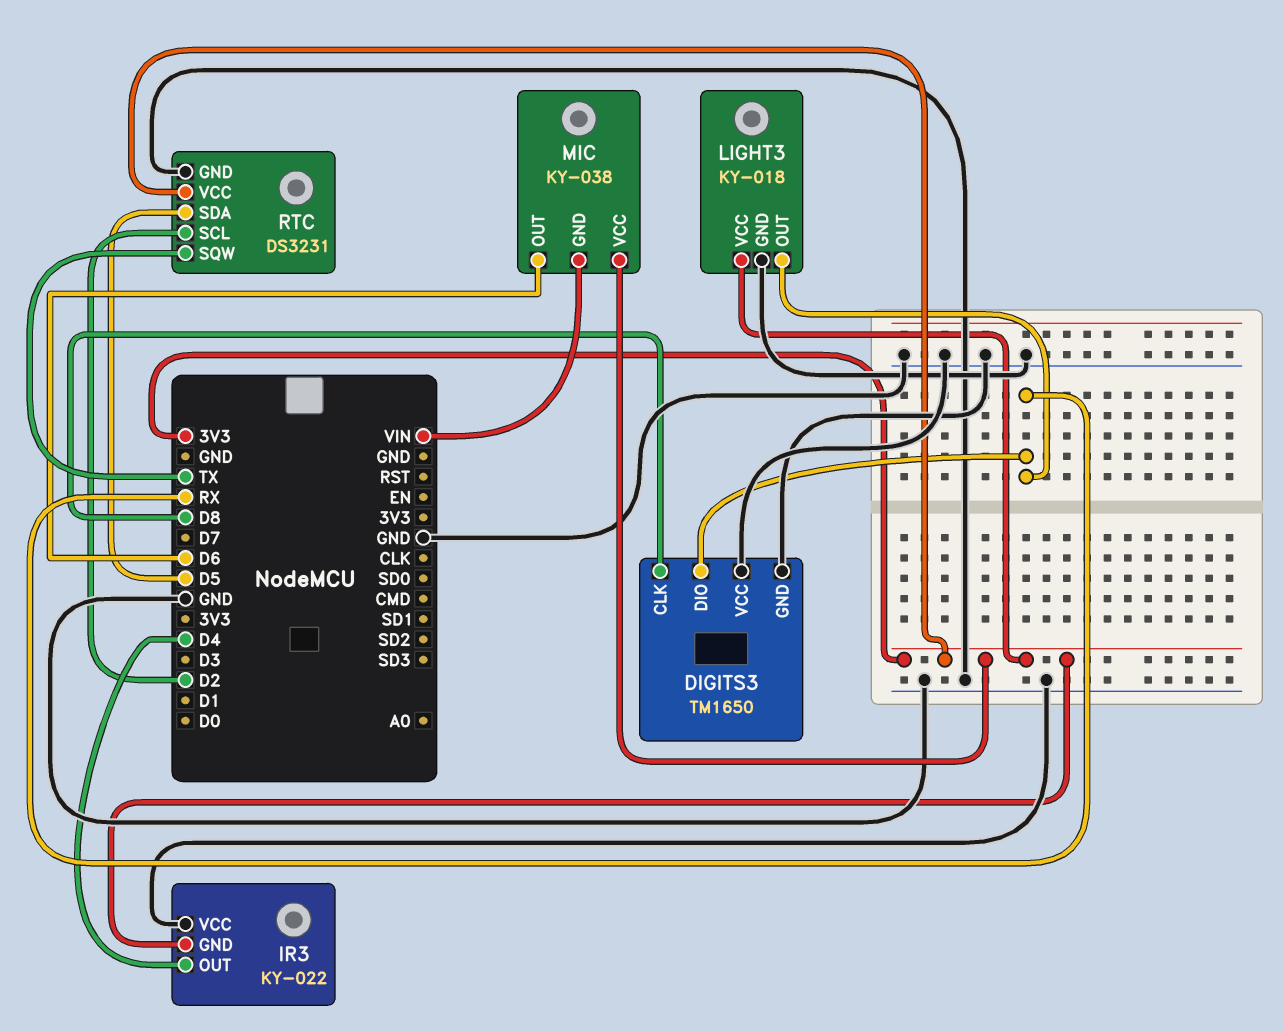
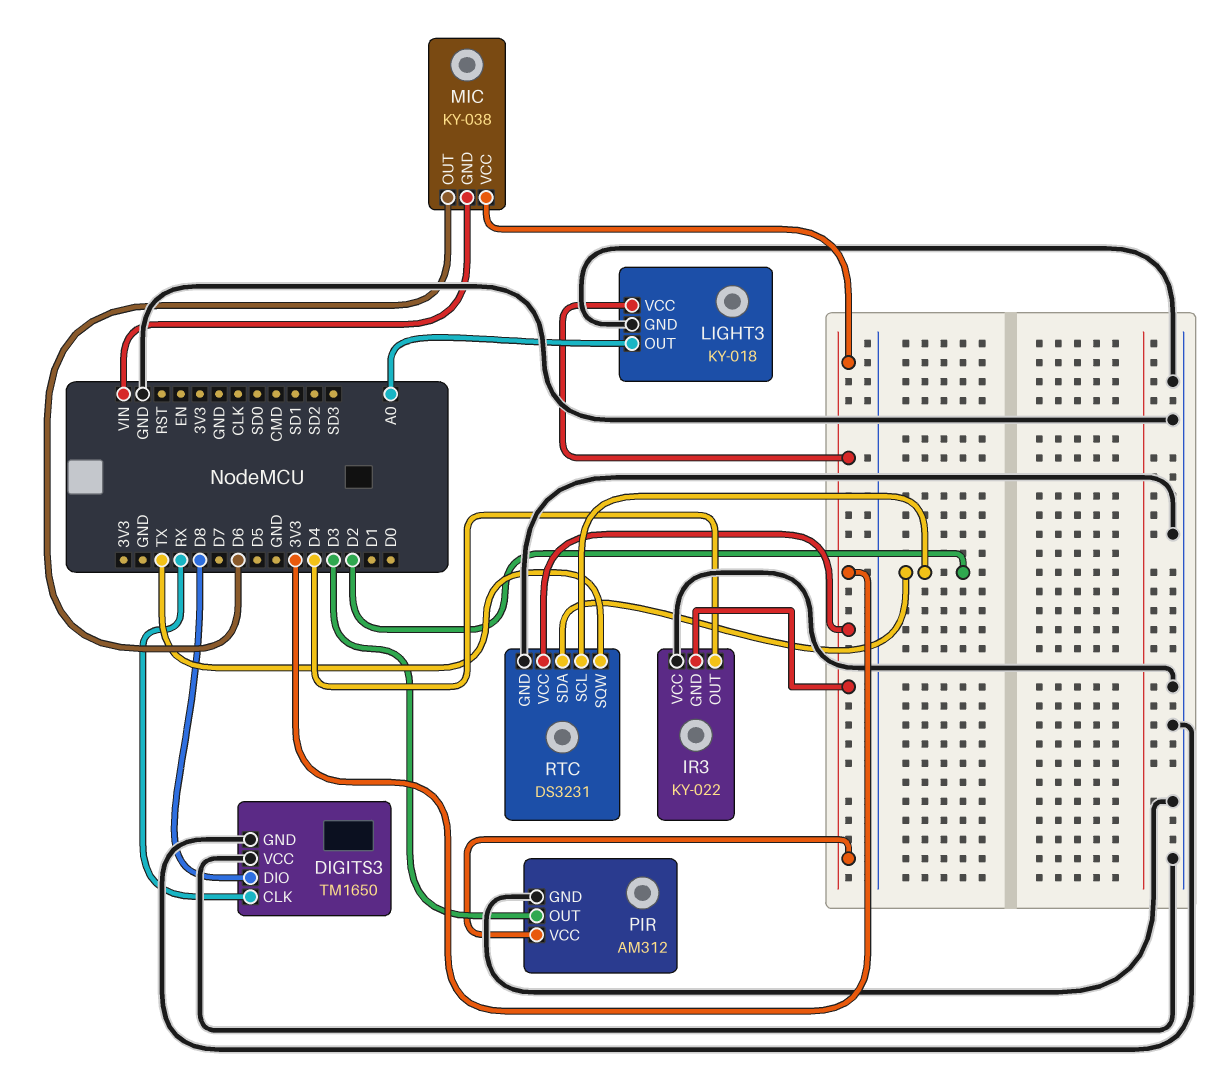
DIGITS3 pin CLK: D8 -> RX
DIGITS3 pin DIO: RX -> D8
LIGHT3 pin OUT: RX -> A0
PIR: none -> AM312
PIR pin GND: none -> GND
PIR pin OUT: none -> D3
PIR pin VCC: none -> 3V3
RTC pin SDA: D5 -> D2

